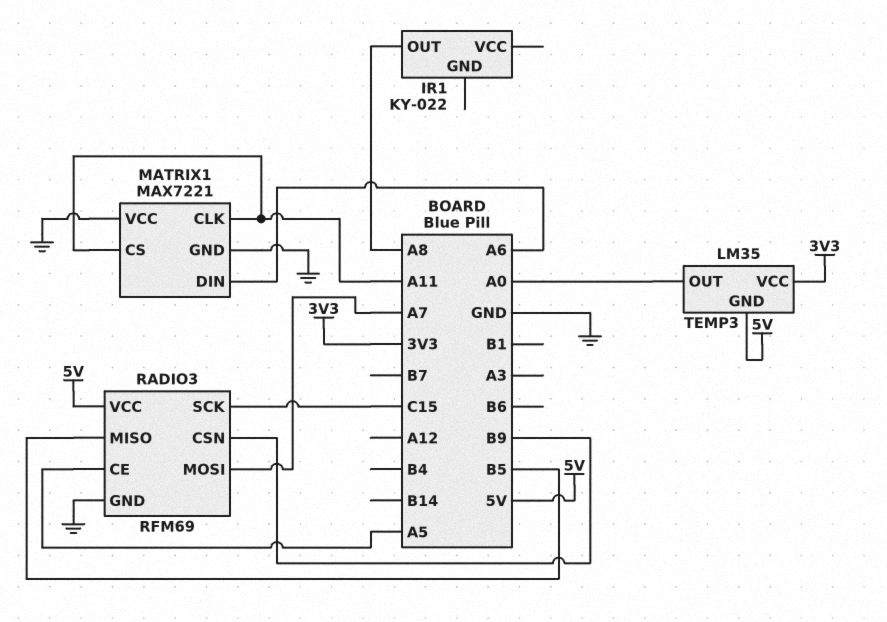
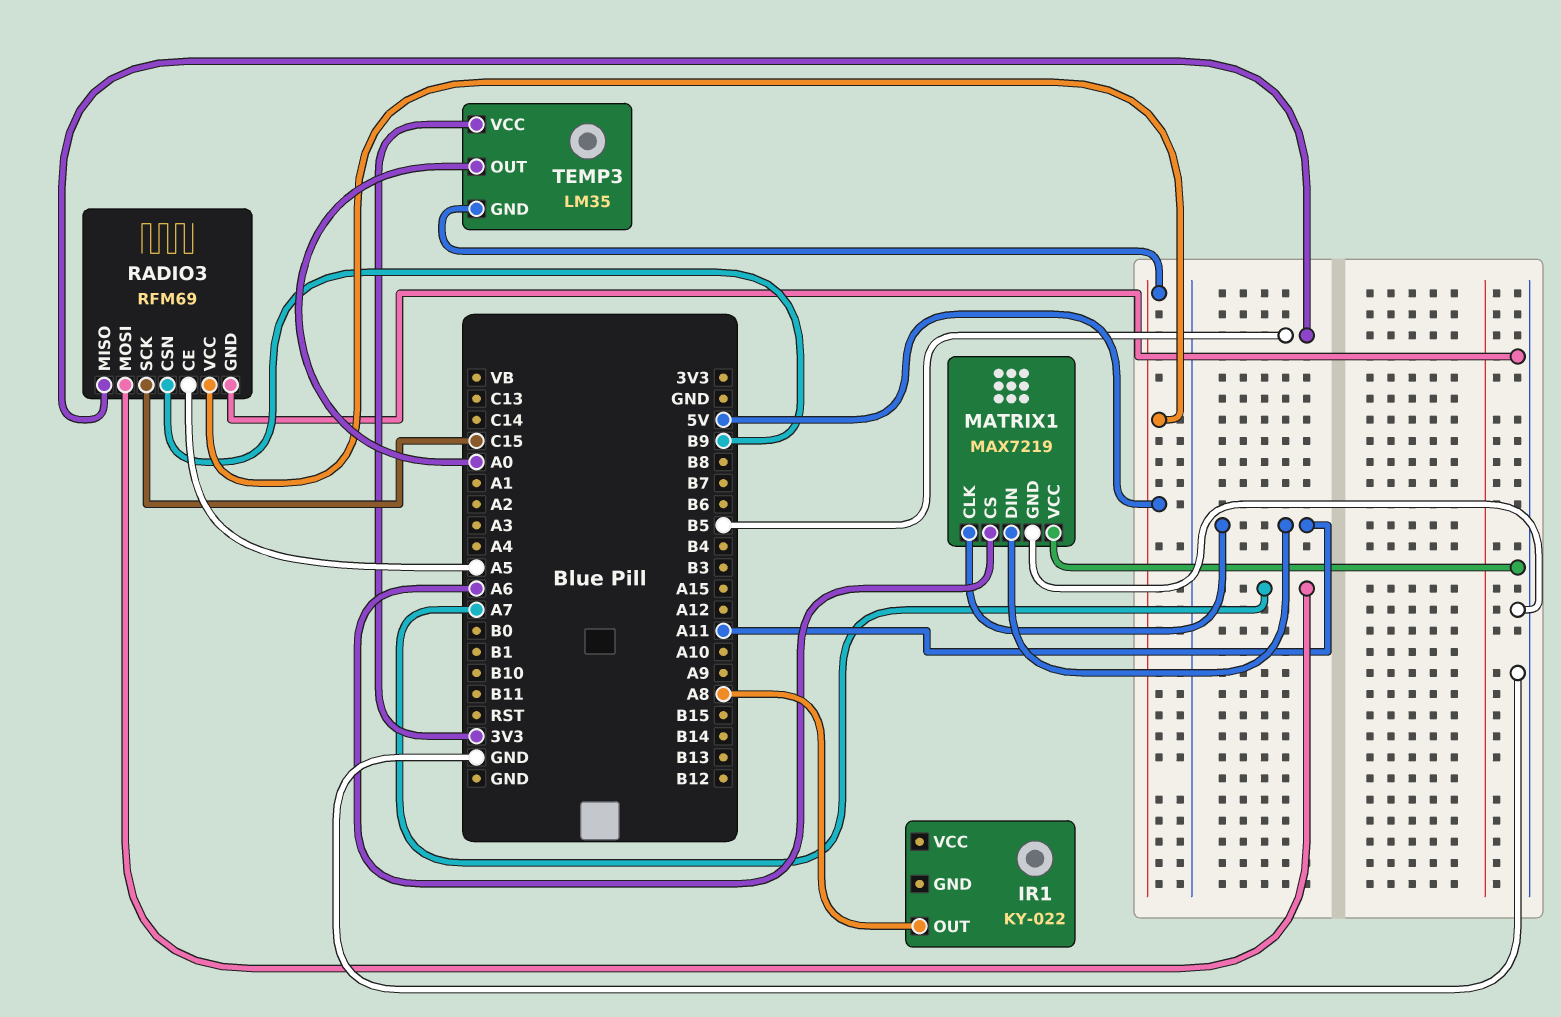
MATRIX1: MAX7221 -> MAX7219
MATRIX1 pin CS: A11 -> A6
MATRIX1 pin DIN: A6 -> A11

